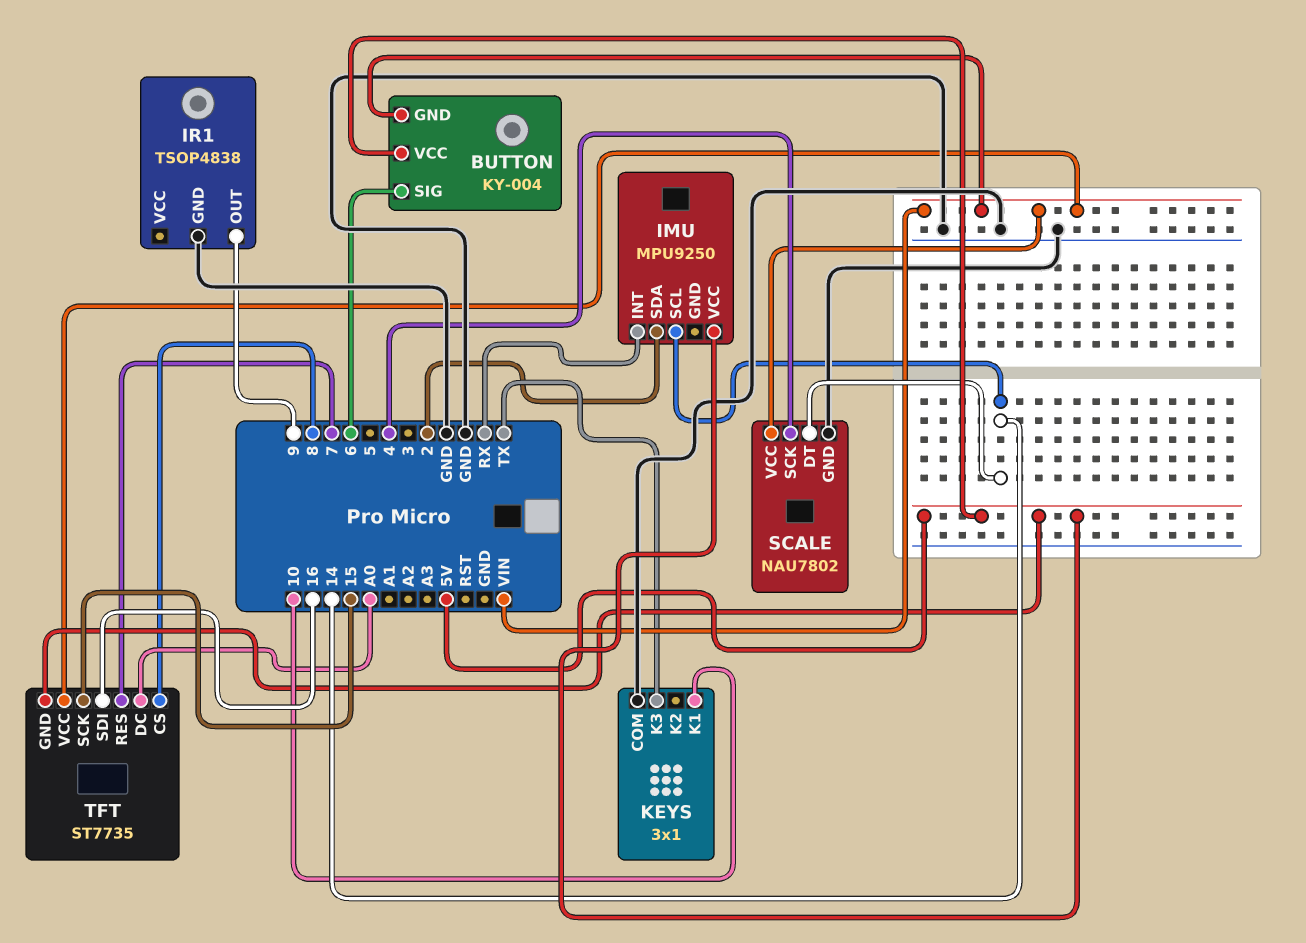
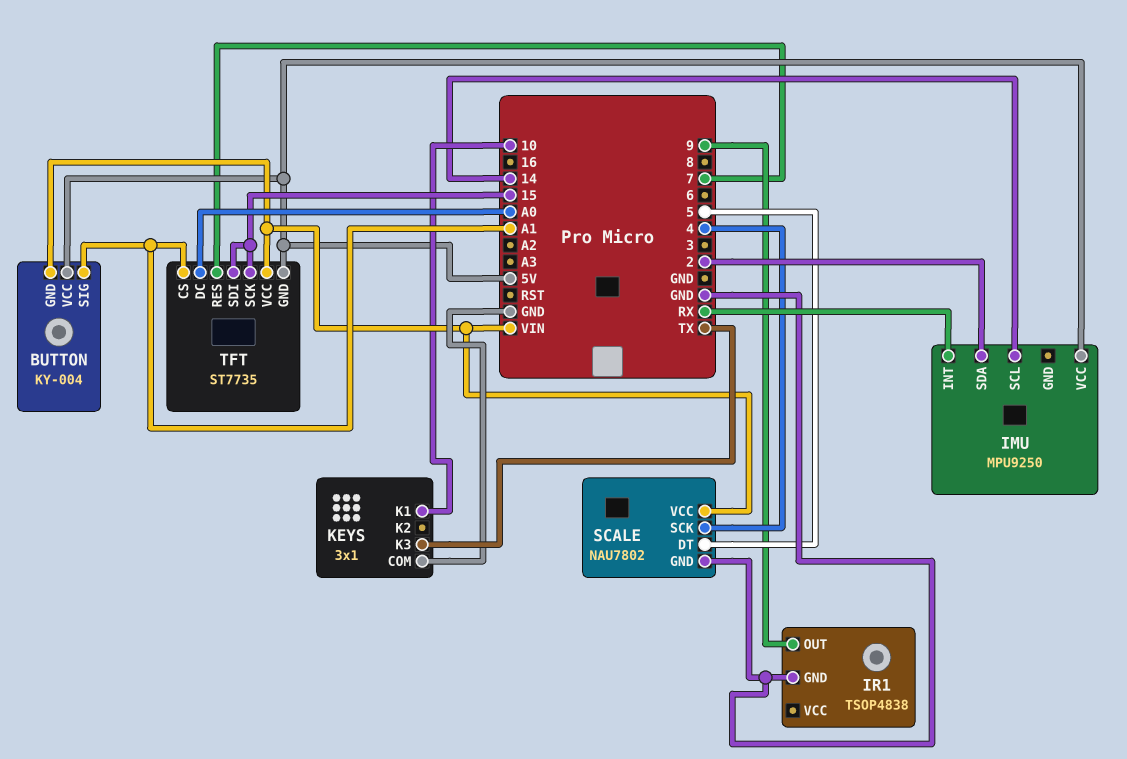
BUTTON pin SIG: 6 -> A1
SCALE pin DT: 14 -> 5
TFT pin CS: 8 -> A1
TFT pin SDI: 16 -> 15

